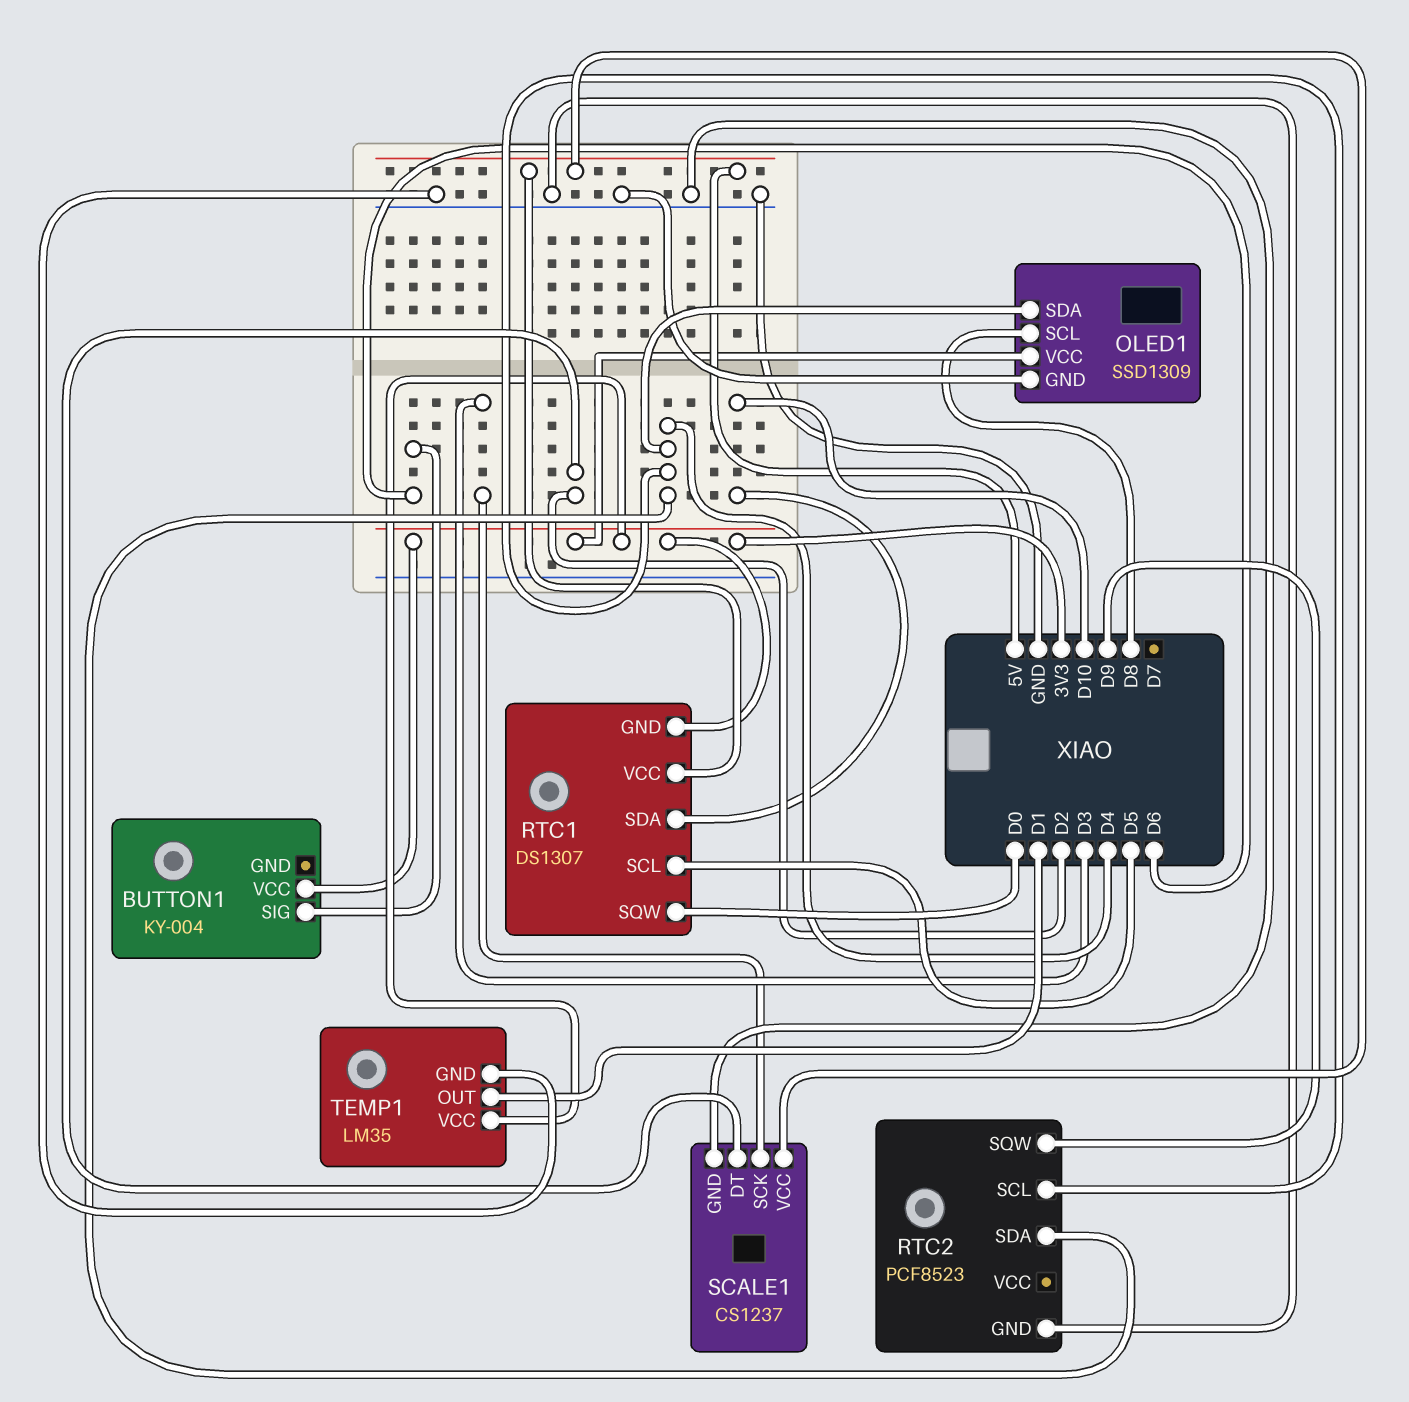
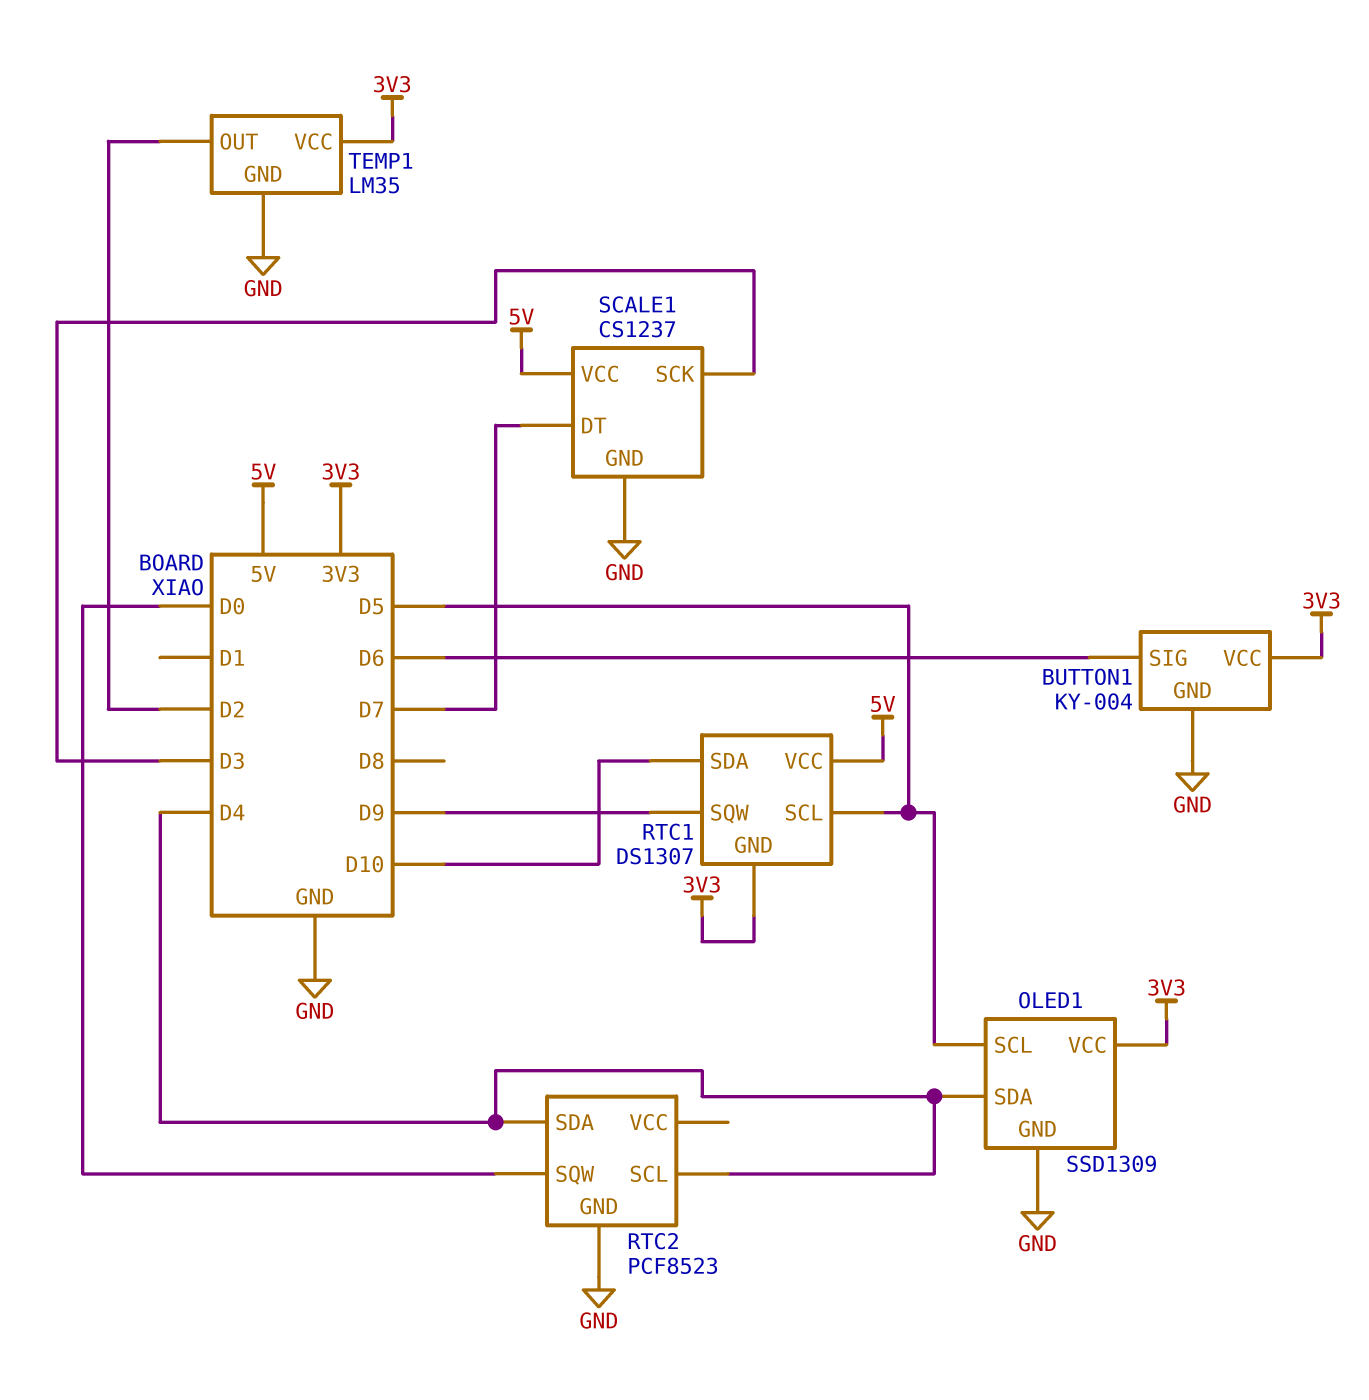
BUTTON1 pin GND: none -> GND
OLED1 pin SCL: D8 -> D5
RTC1 pin SQW: D0 -> D9
RTC2 pin SQW: D9 -> D0
SCALE1 pin DT: D2 -> D7
TEMP1 pin OUT: D1 -> D2

